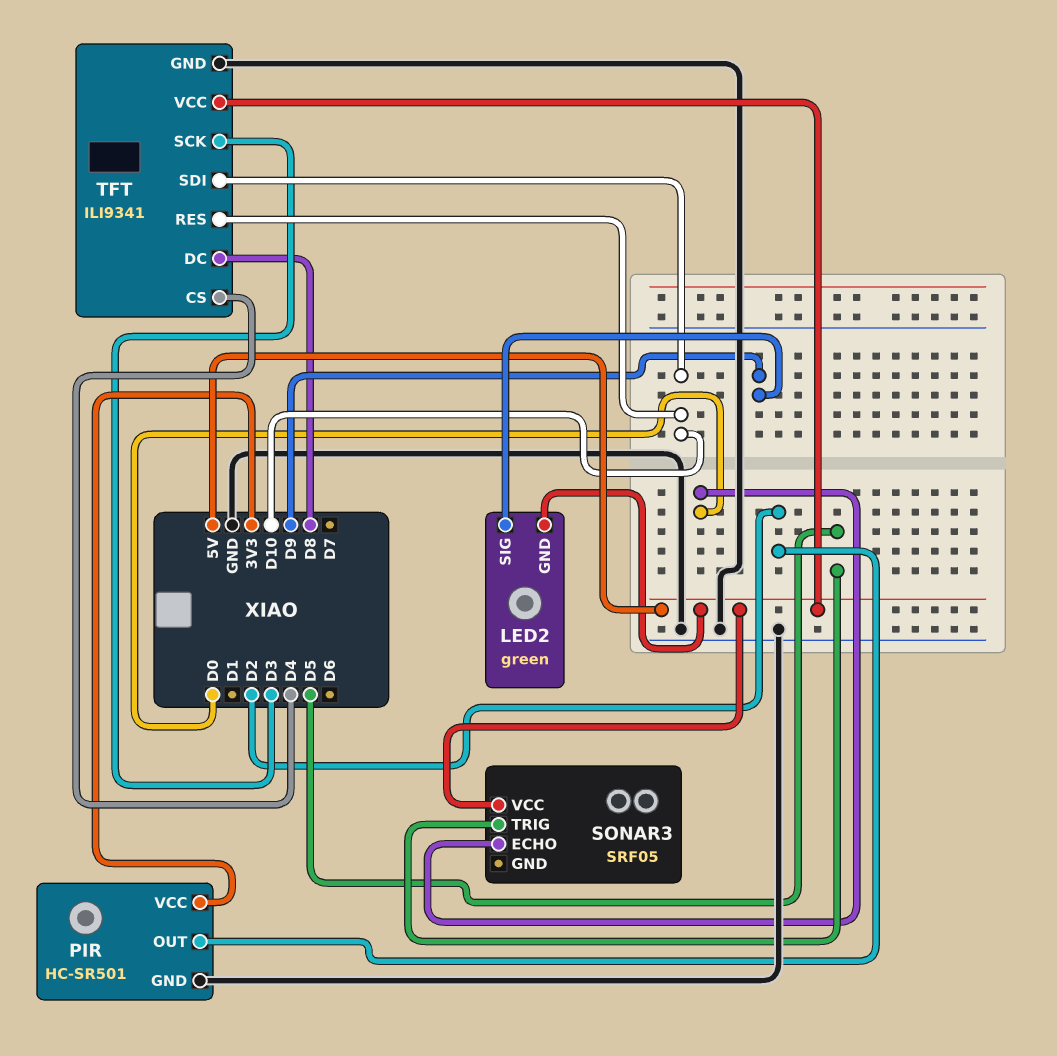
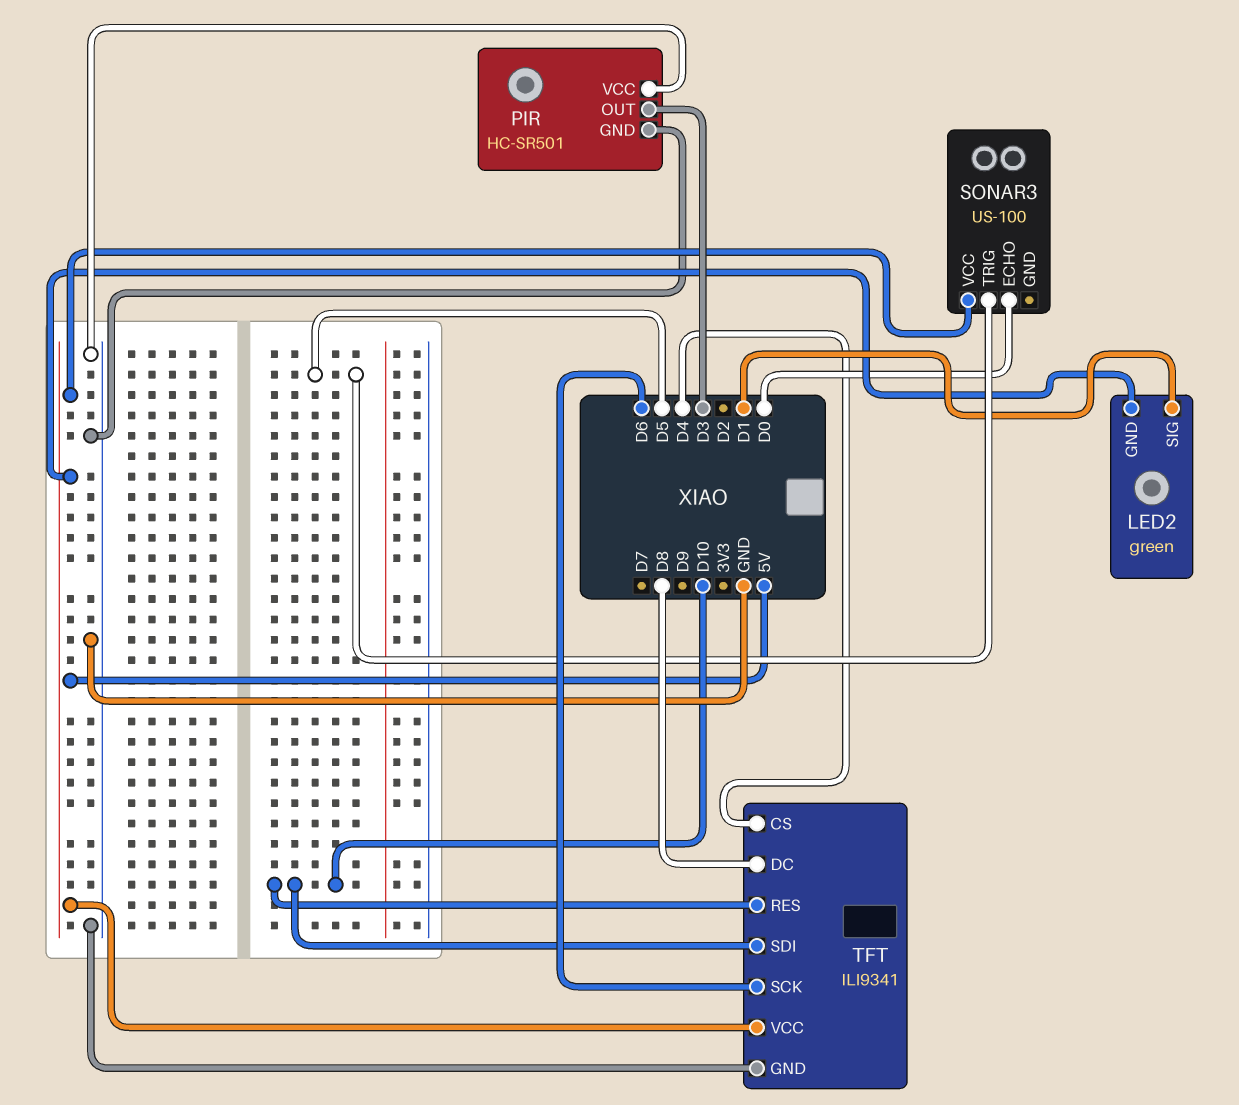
LED2 pin SIG: D9 -> D1
PIR pin OUT: D2 -> D3
PIR pin VCC: 3V3 -> GND
SONAR3: SRF05 -> US-100
TFT pin SCK: D3 -> D6

